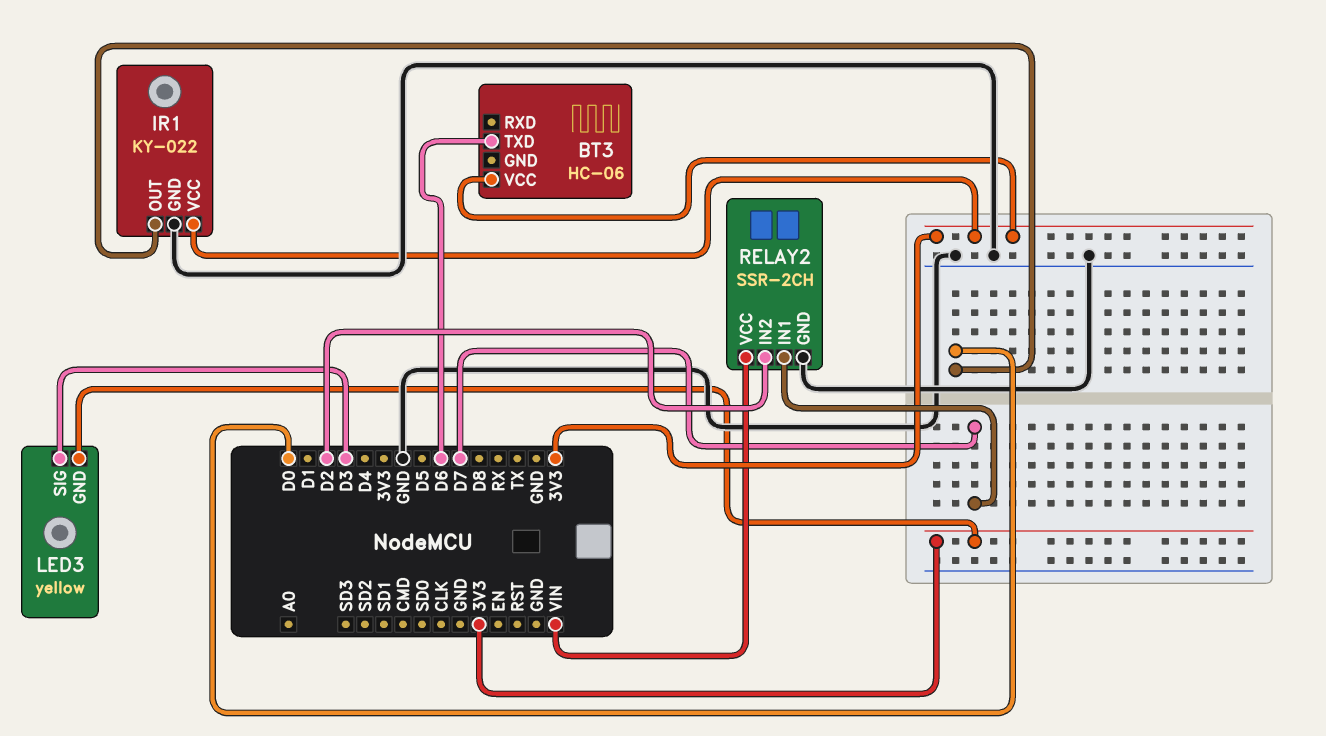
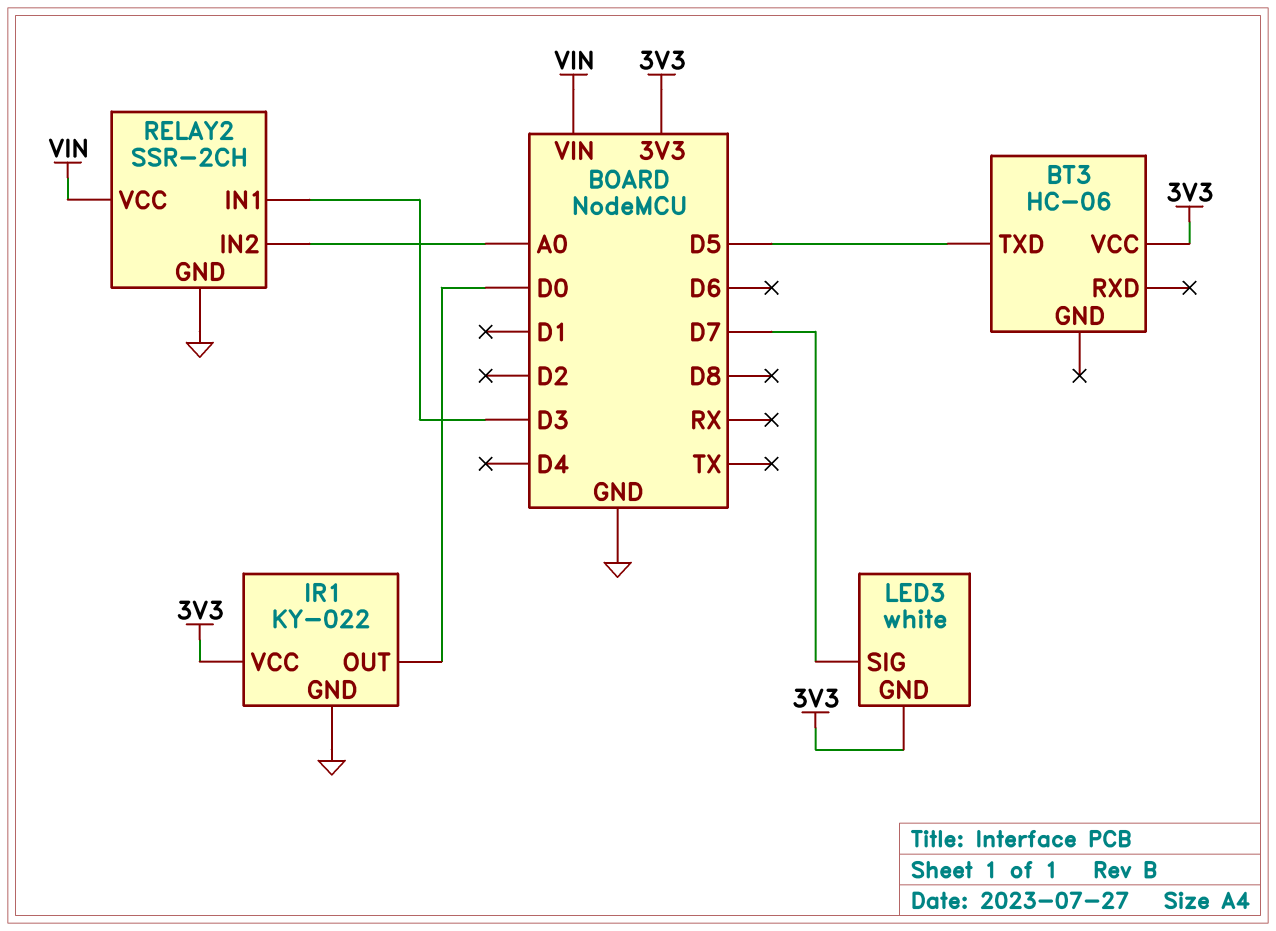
BT3 pin TXD: D6 -> D5
LED3: yellow -> white
LED3 pin SIG: D3 -> D7
RELAY2 pin IN1: D7 -> D3
RELAY2 pin IN2: D2 -> A0

